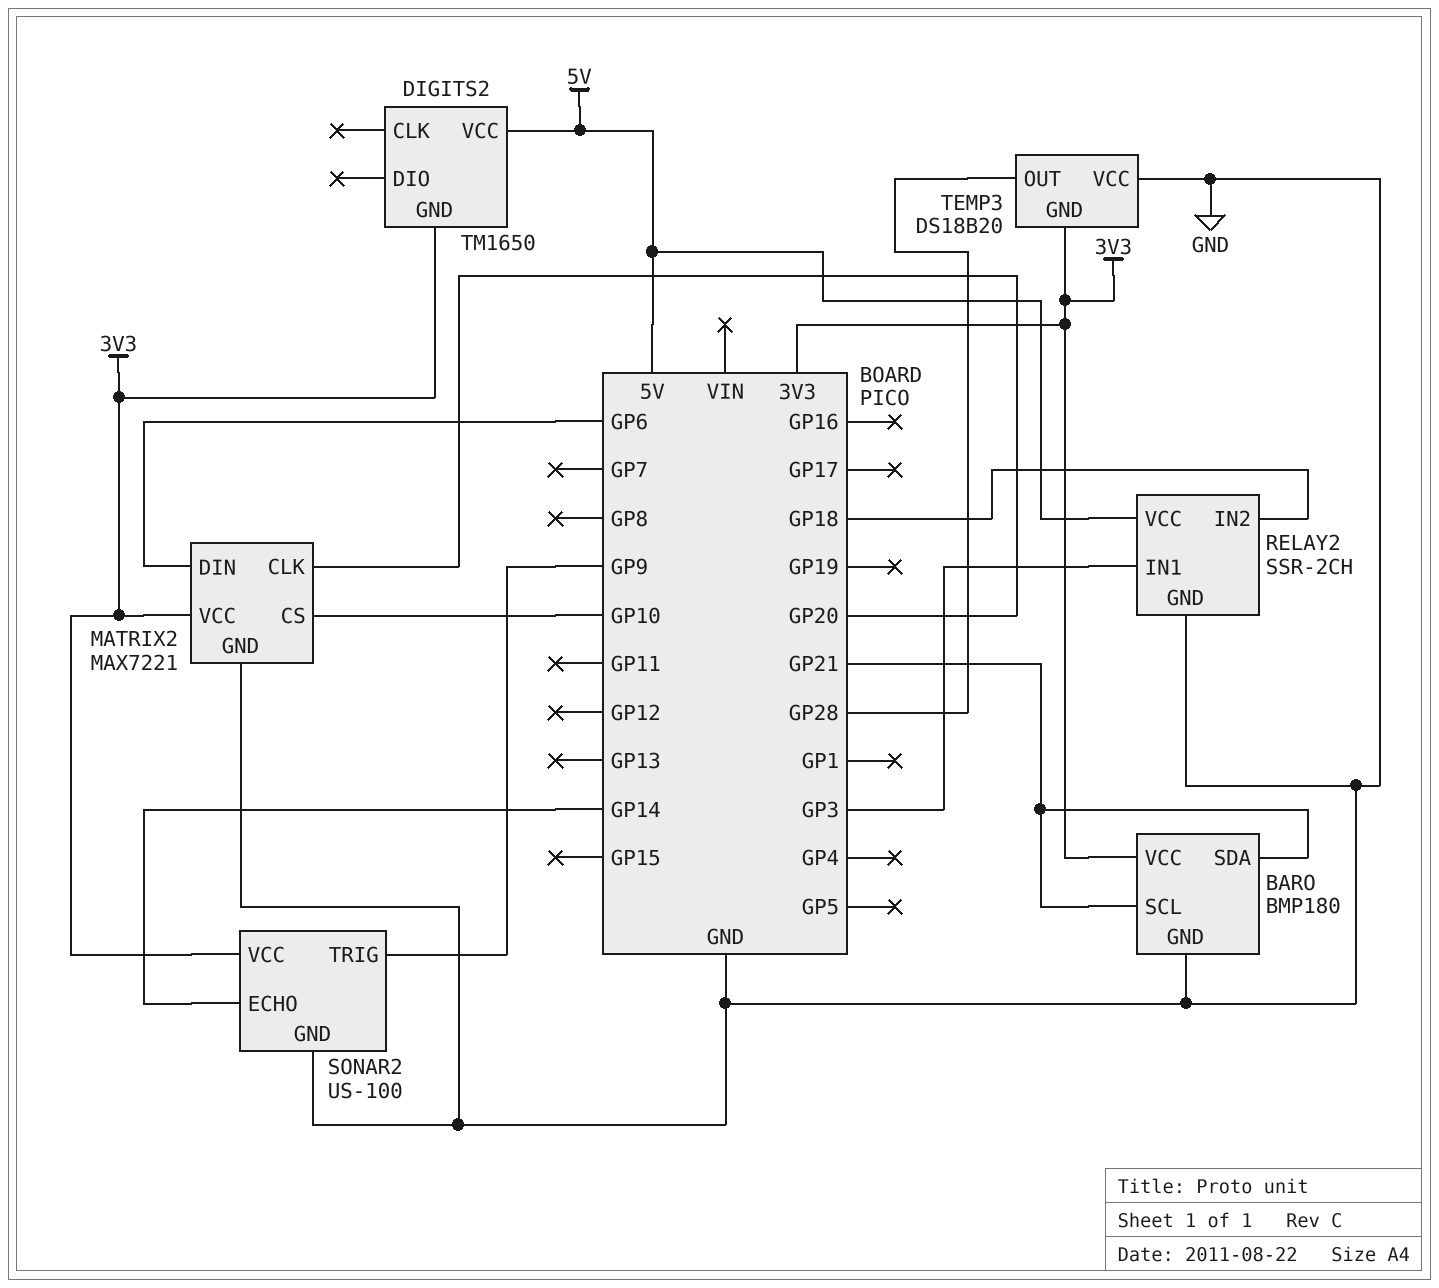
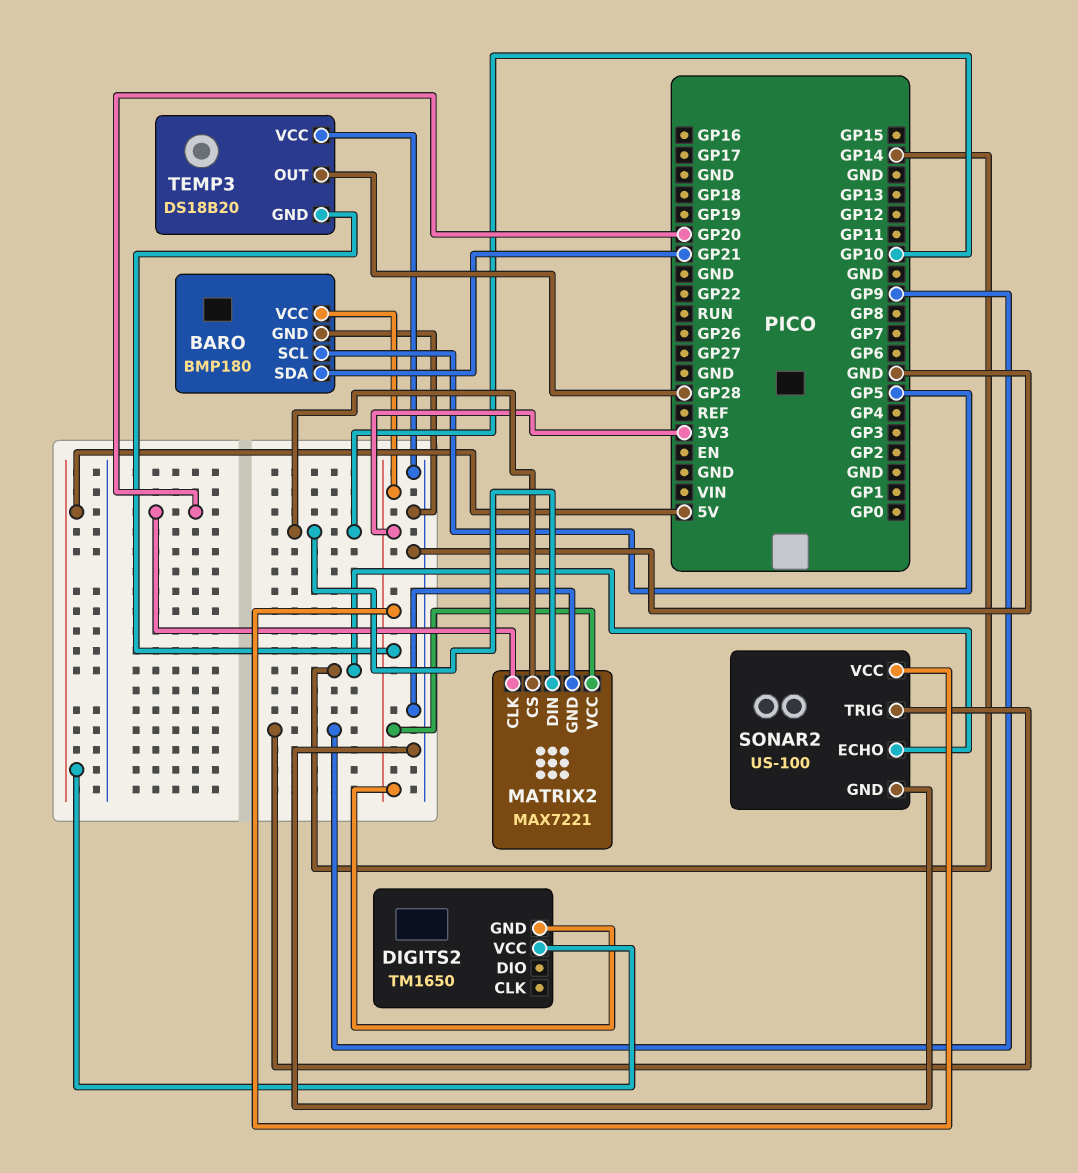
BARO pin SCL: GP21 -> GP5
MATRIX2 pin DIN: GP6 -> GP10
RELAY2: SSR-2CH -> none
RELAY2 pin GND: GND -> none
RELAY2 pin IN1: GP3 -> none
RELAY2 pin IN2: GP18 -> none
RELAY2 pin VCC: 5V -> none

